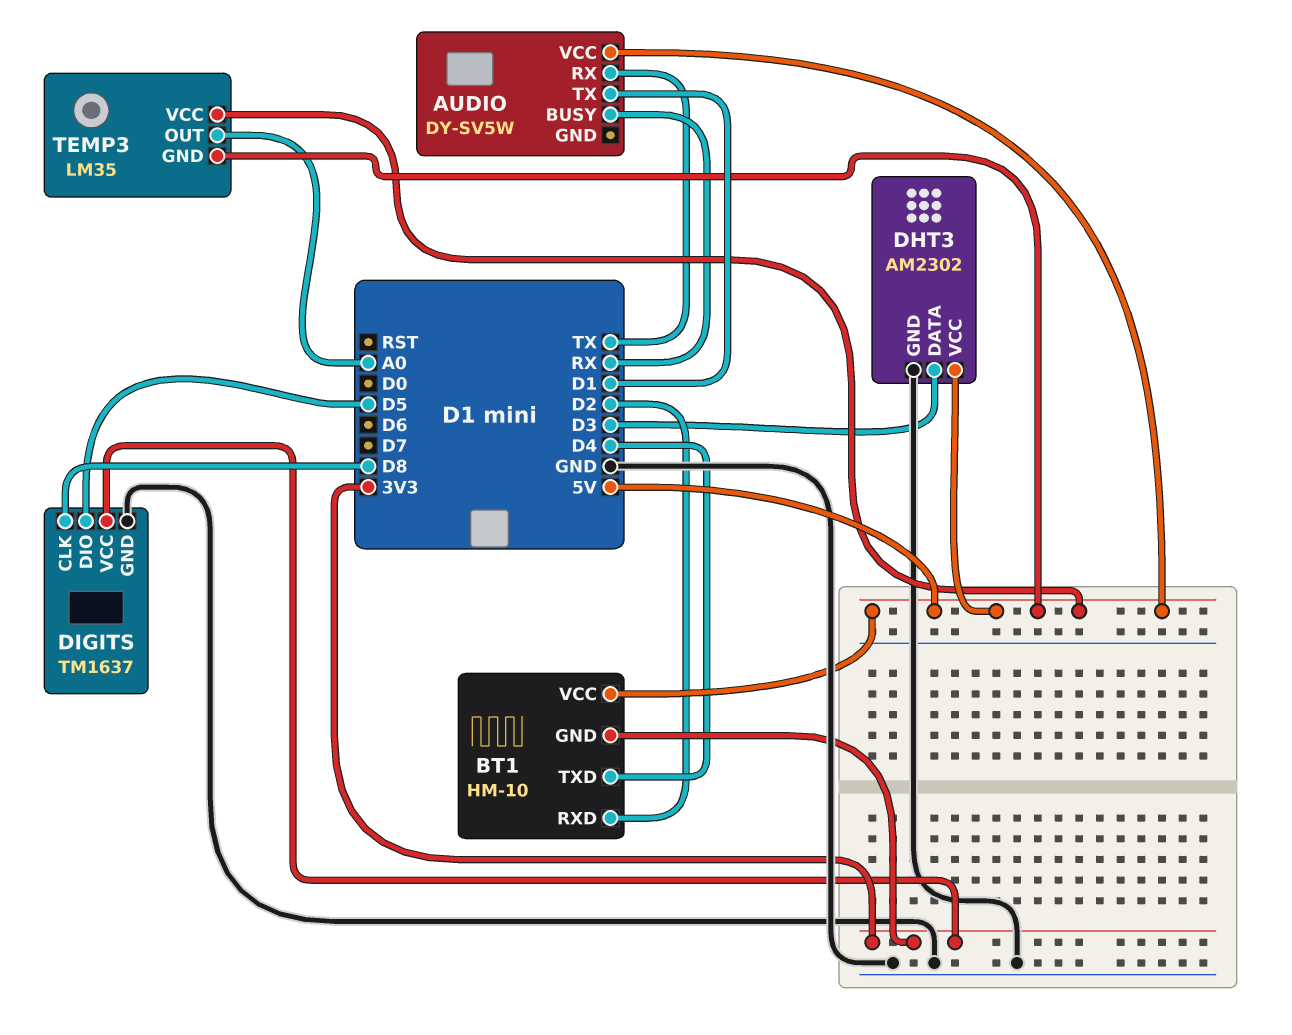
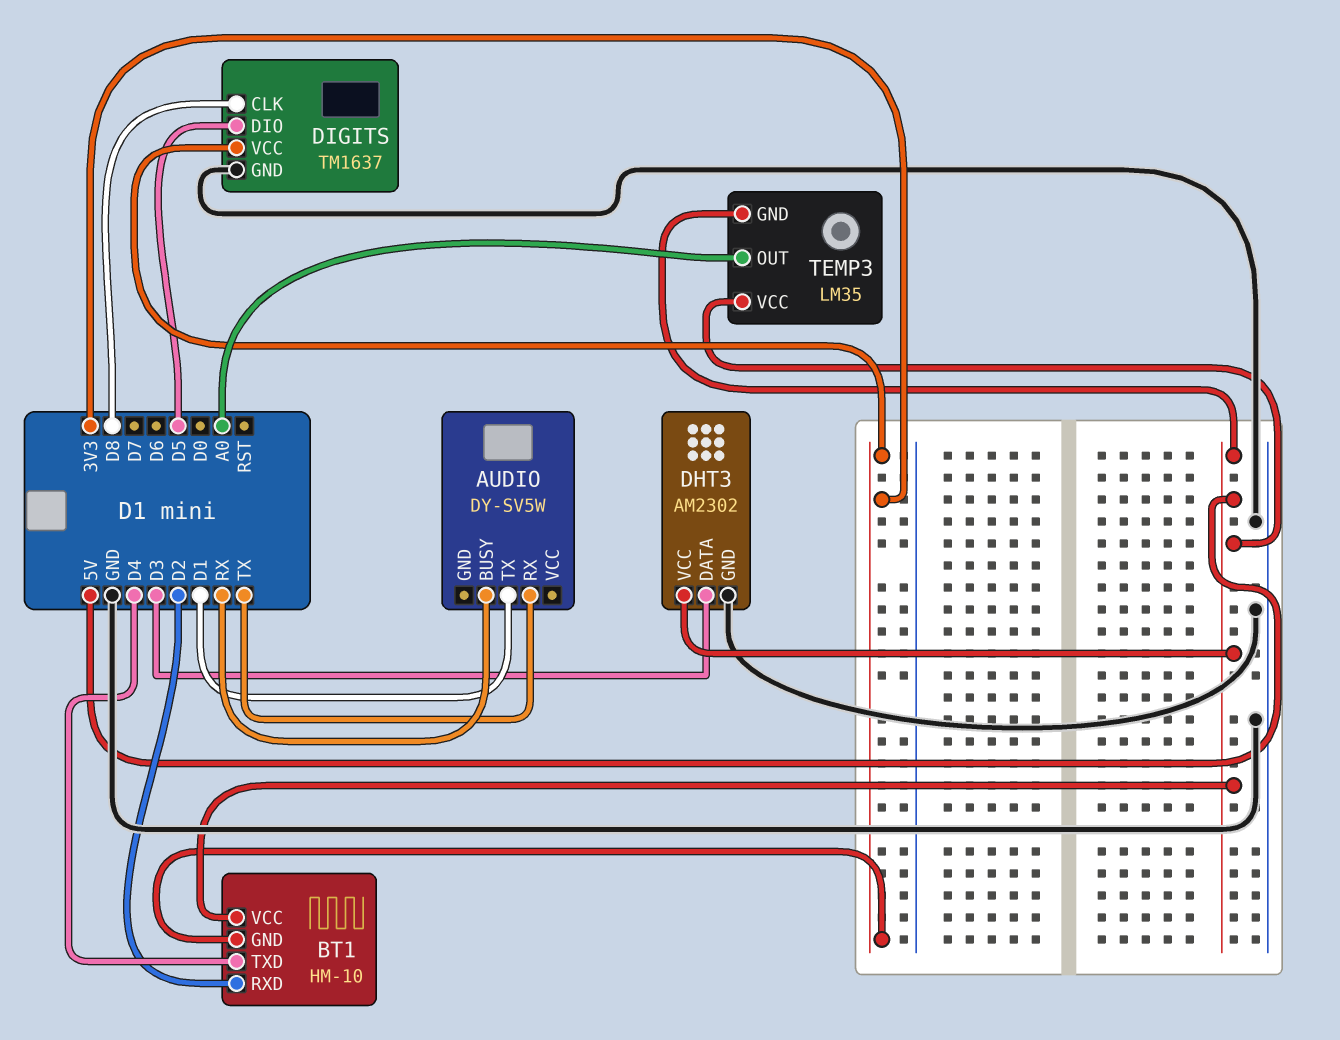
AUDIO pin VCC: 5V -> none

